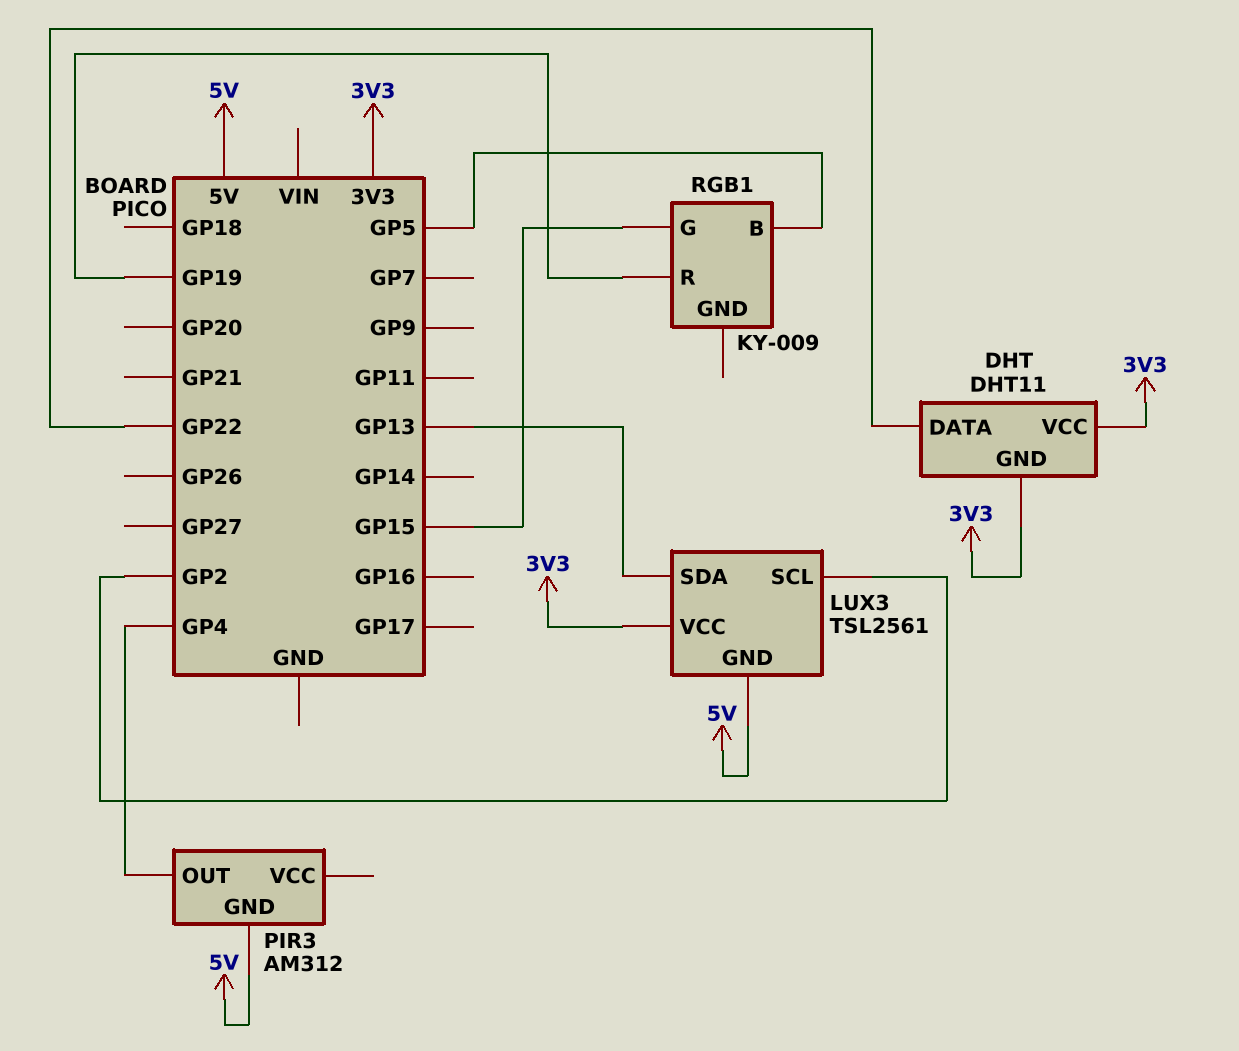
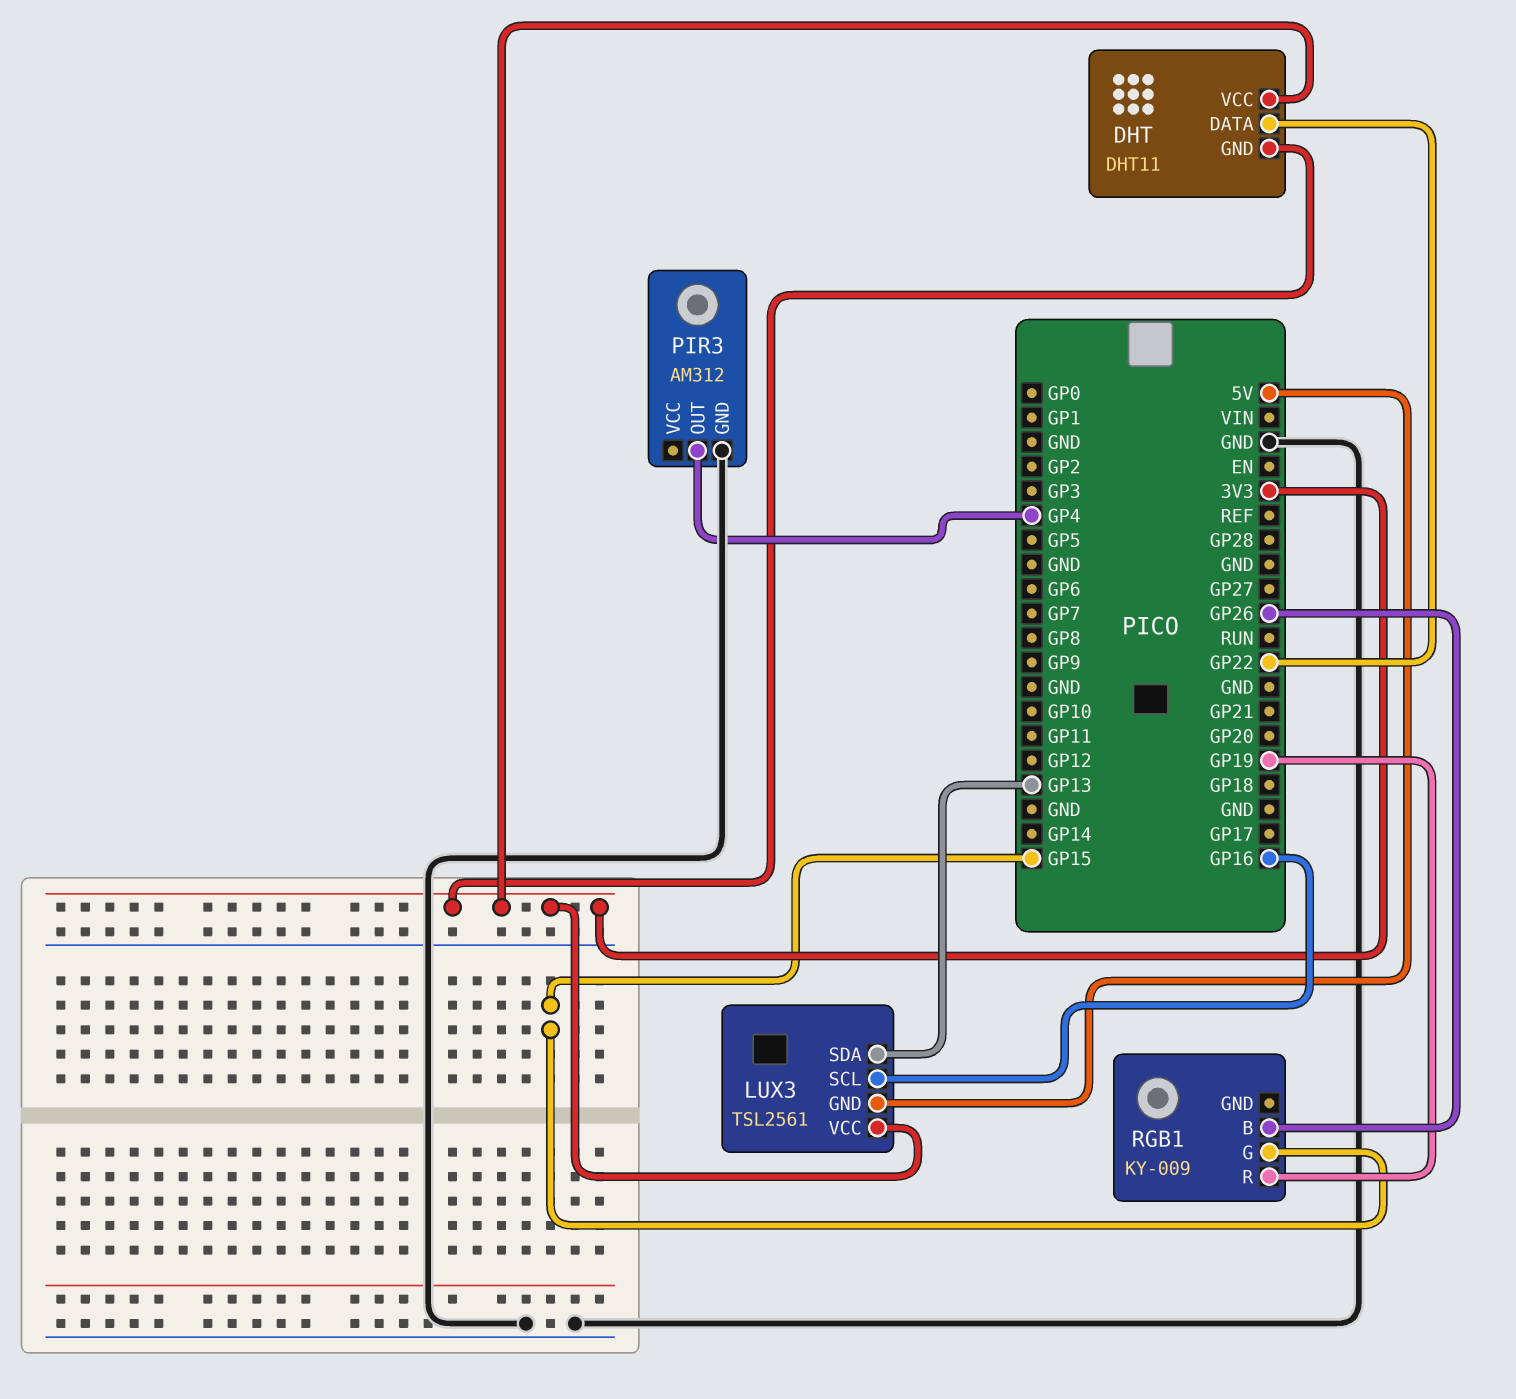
LUX3 pin SCL: GP2 -> GP16
PIR3 pin GND: 5V -> GND
RGB1 pin B: GP5 -> GP26

